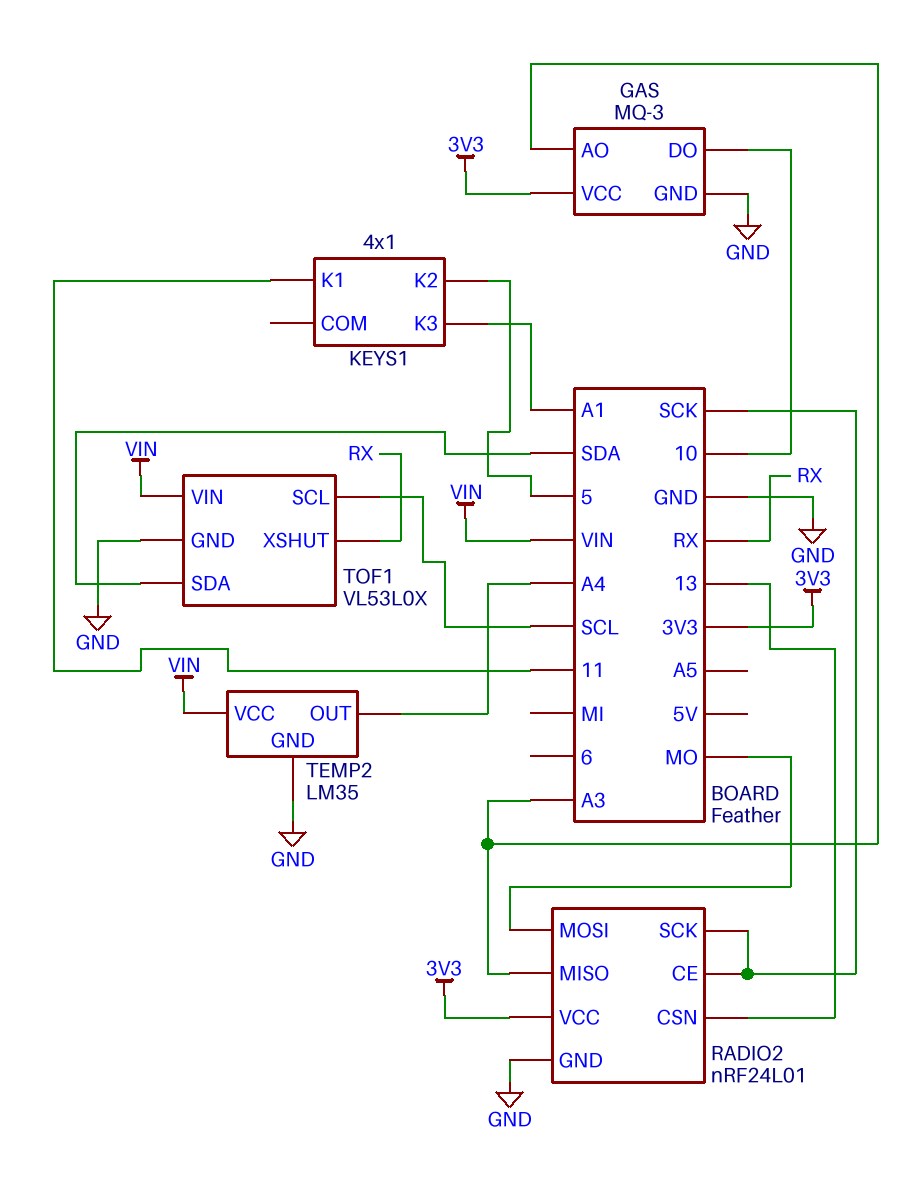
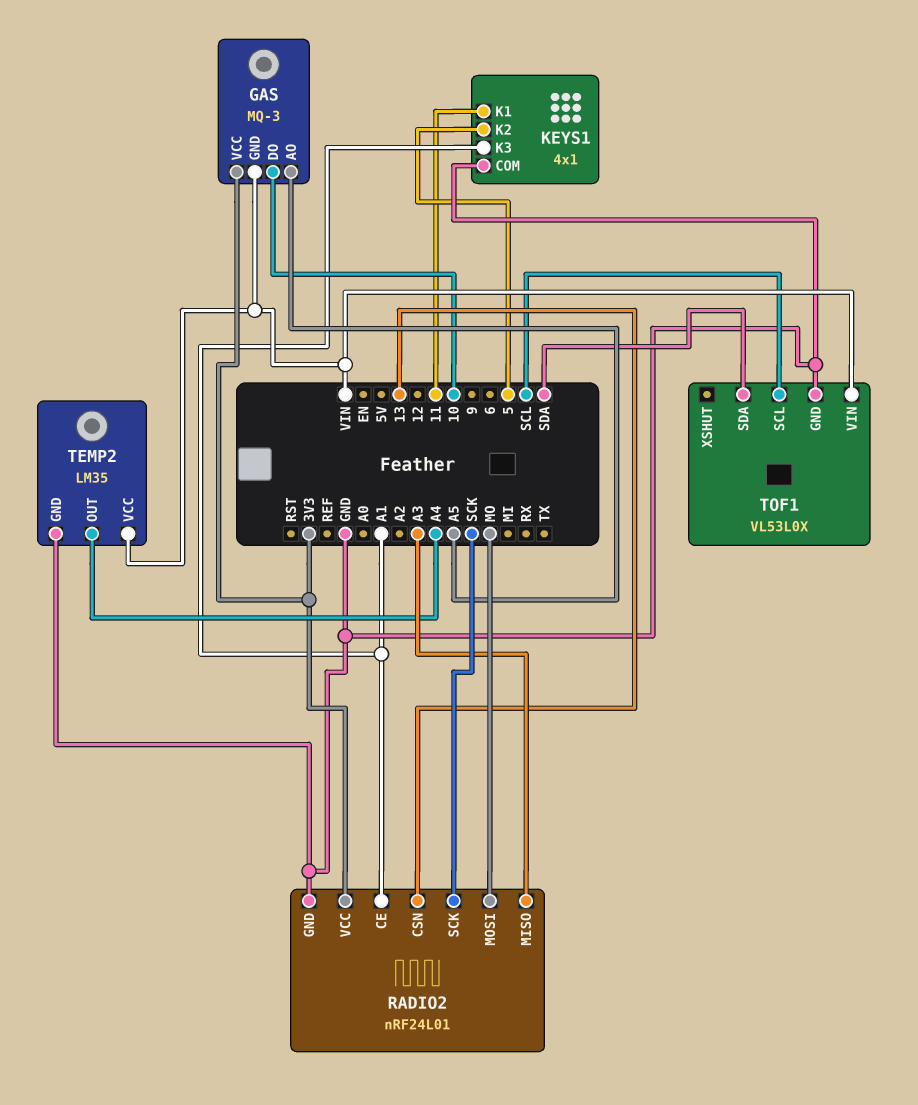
GAS pin AO: A3 -> A5
GAS pin GND: GND -> VIN
KEYS1 pin COM: none -> GND
RADIO2 pin CE: SCK -> A1
TOF1 pin XSHUT: RX -> none

